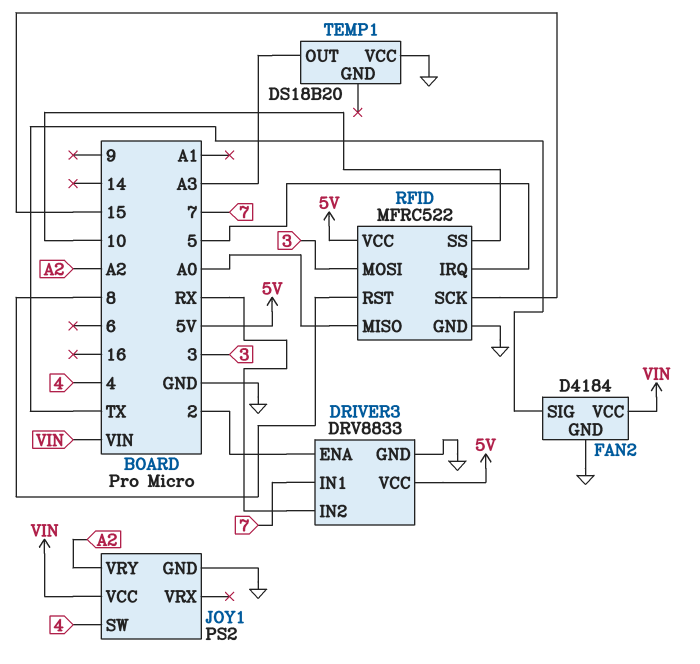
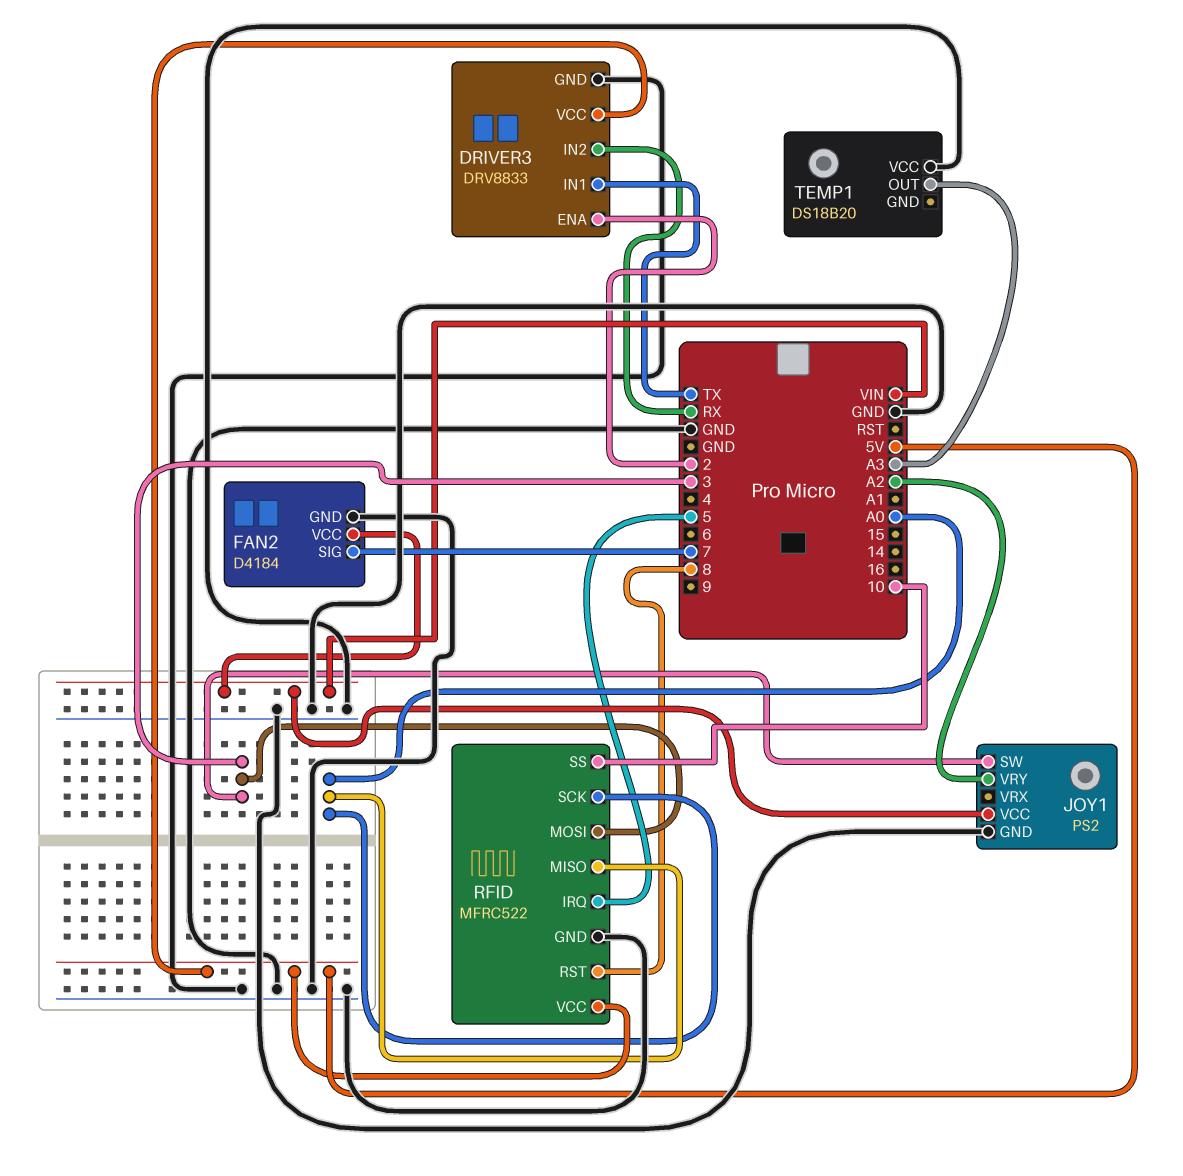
DRIVER3 pin IN1: 7 -> TX
FAN2 pin SIG: TX -> 7
JOY1 pin SW: 4 -> 3
RFID pin SCK: 15 -> A0

